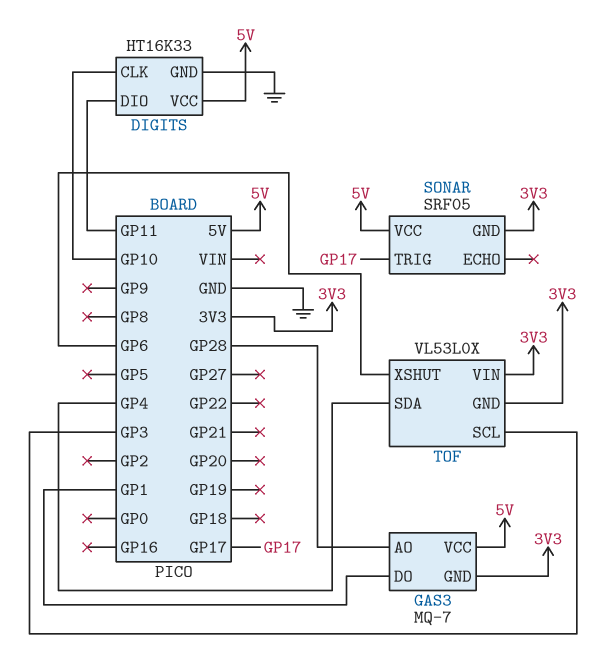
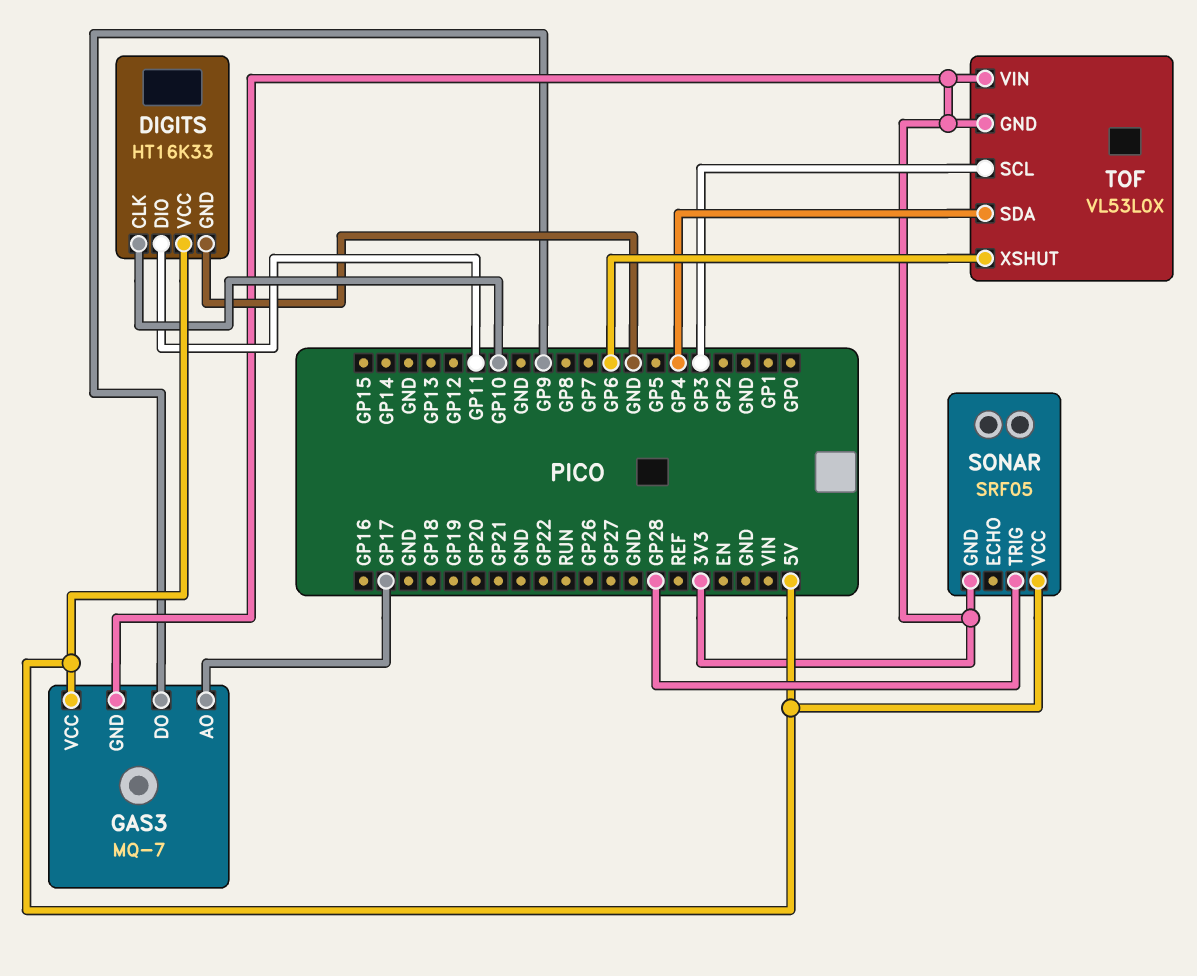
GAS3 pin AO: GP28 -> GP17
GAS3 pin DO: GP1 -> GP9
SONAR pin TRIG: GP17 -> GP28

